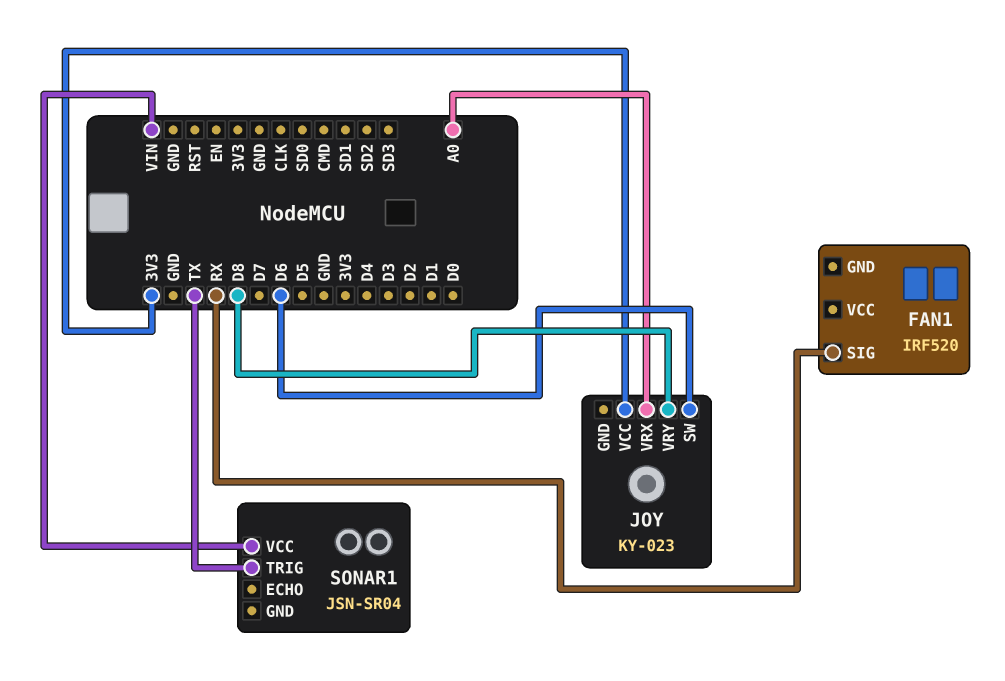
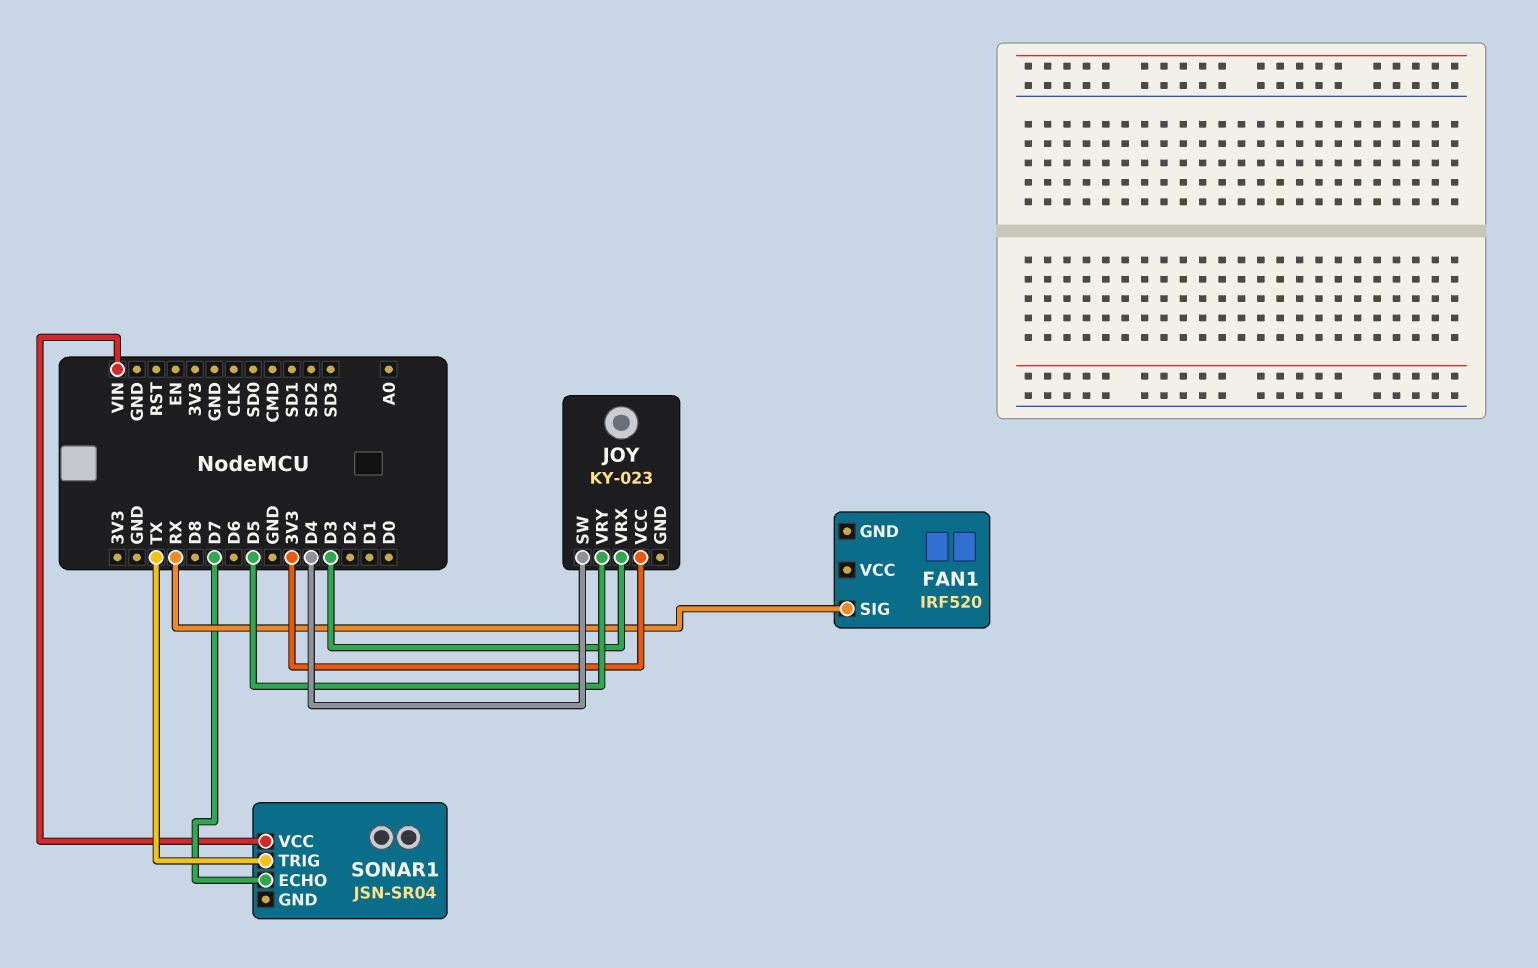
JOY pin SW: D6 -> D4
JOY pin VRX: A0 -> D3
JOY pin VRY: D8 -> D5
SONAR1 pin ECHO: none -> D7

